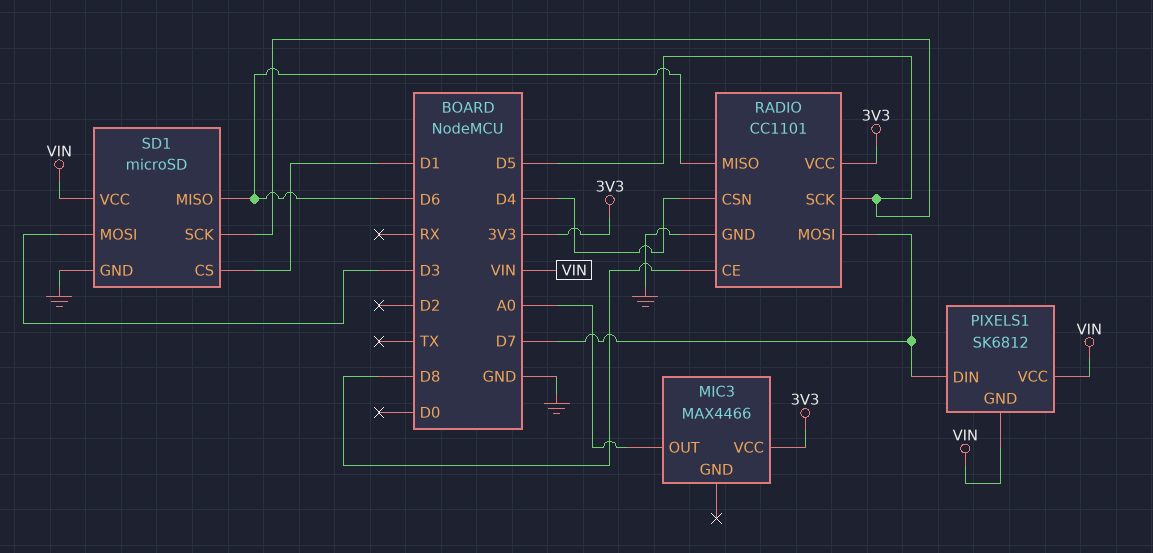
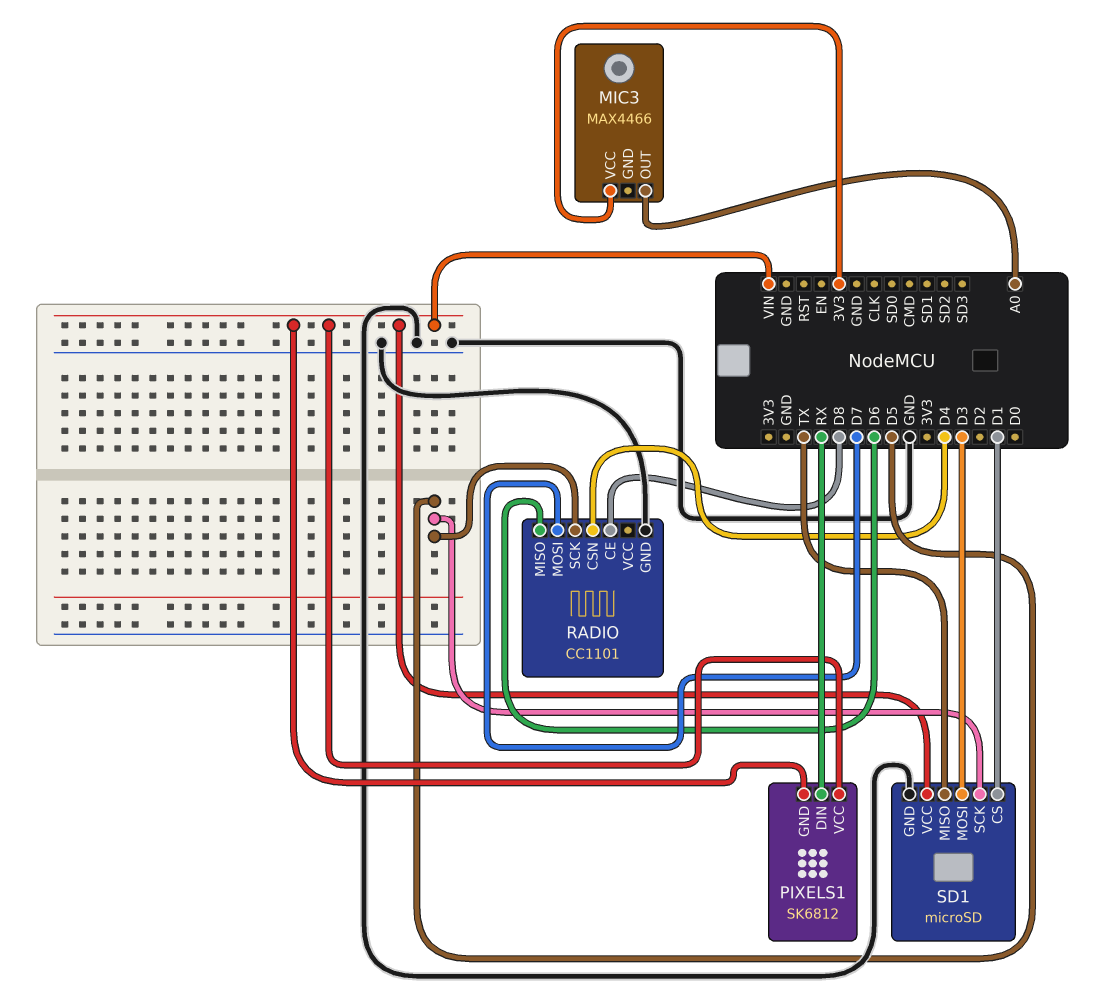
PIXELS1 pin DIN: D7 -> RX
RADIO pin VCC: 3V3 -> none
SD1 pin MISO: D6 -> TX

